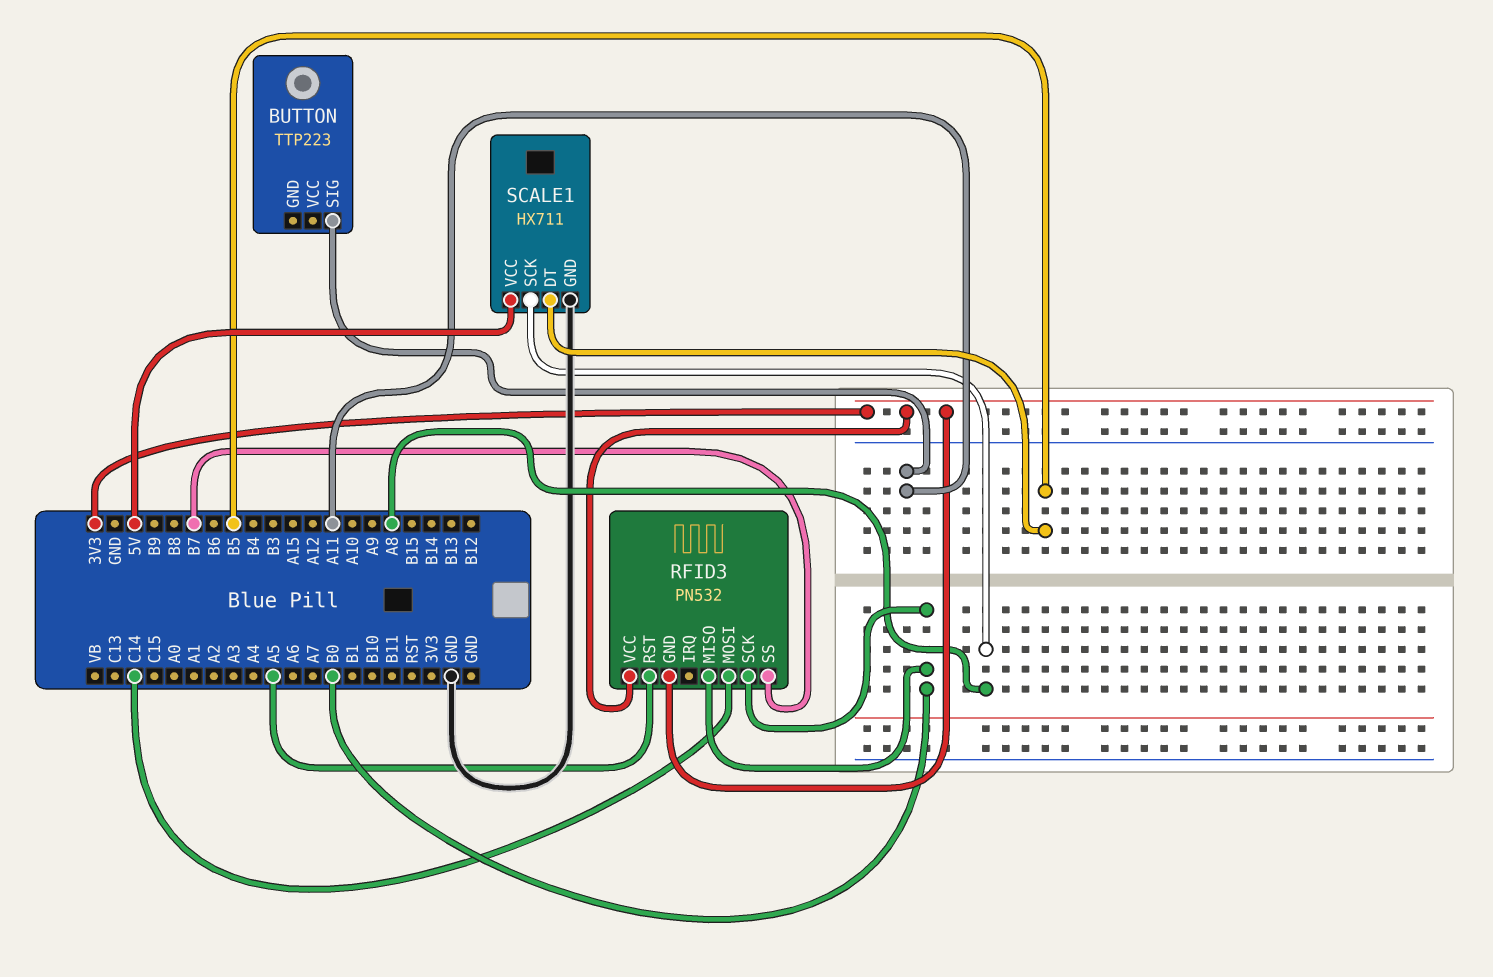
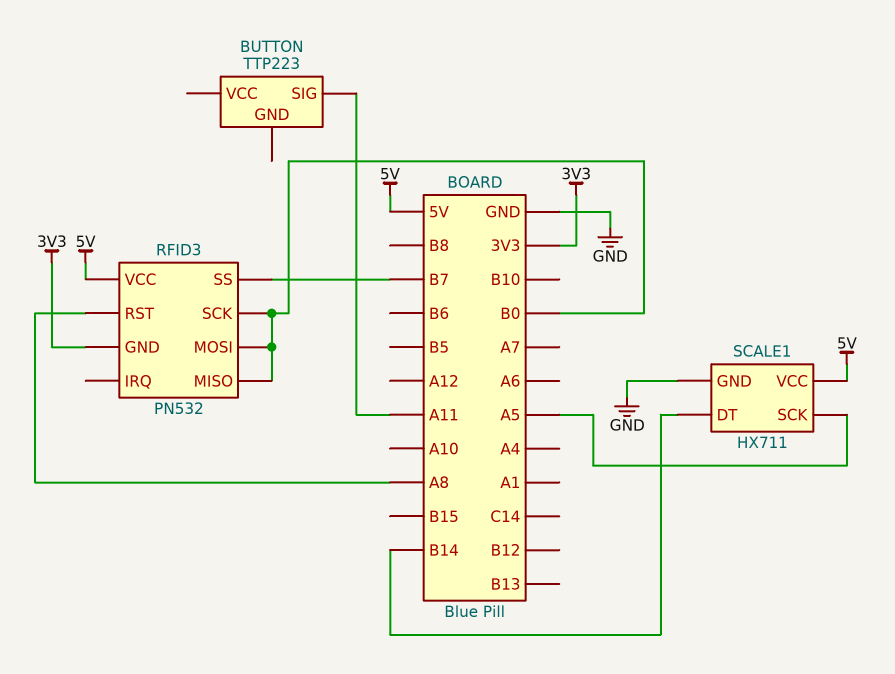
RFID3 pin MOSI: C14 -> B0
RFID3 pin RST: A5 -> A8
RFID3 pin VCC: 3V3 -> 5V
SCALE1 pin DT: B5 -> B14
SCALE1 pin SCK: A8 -> A5

